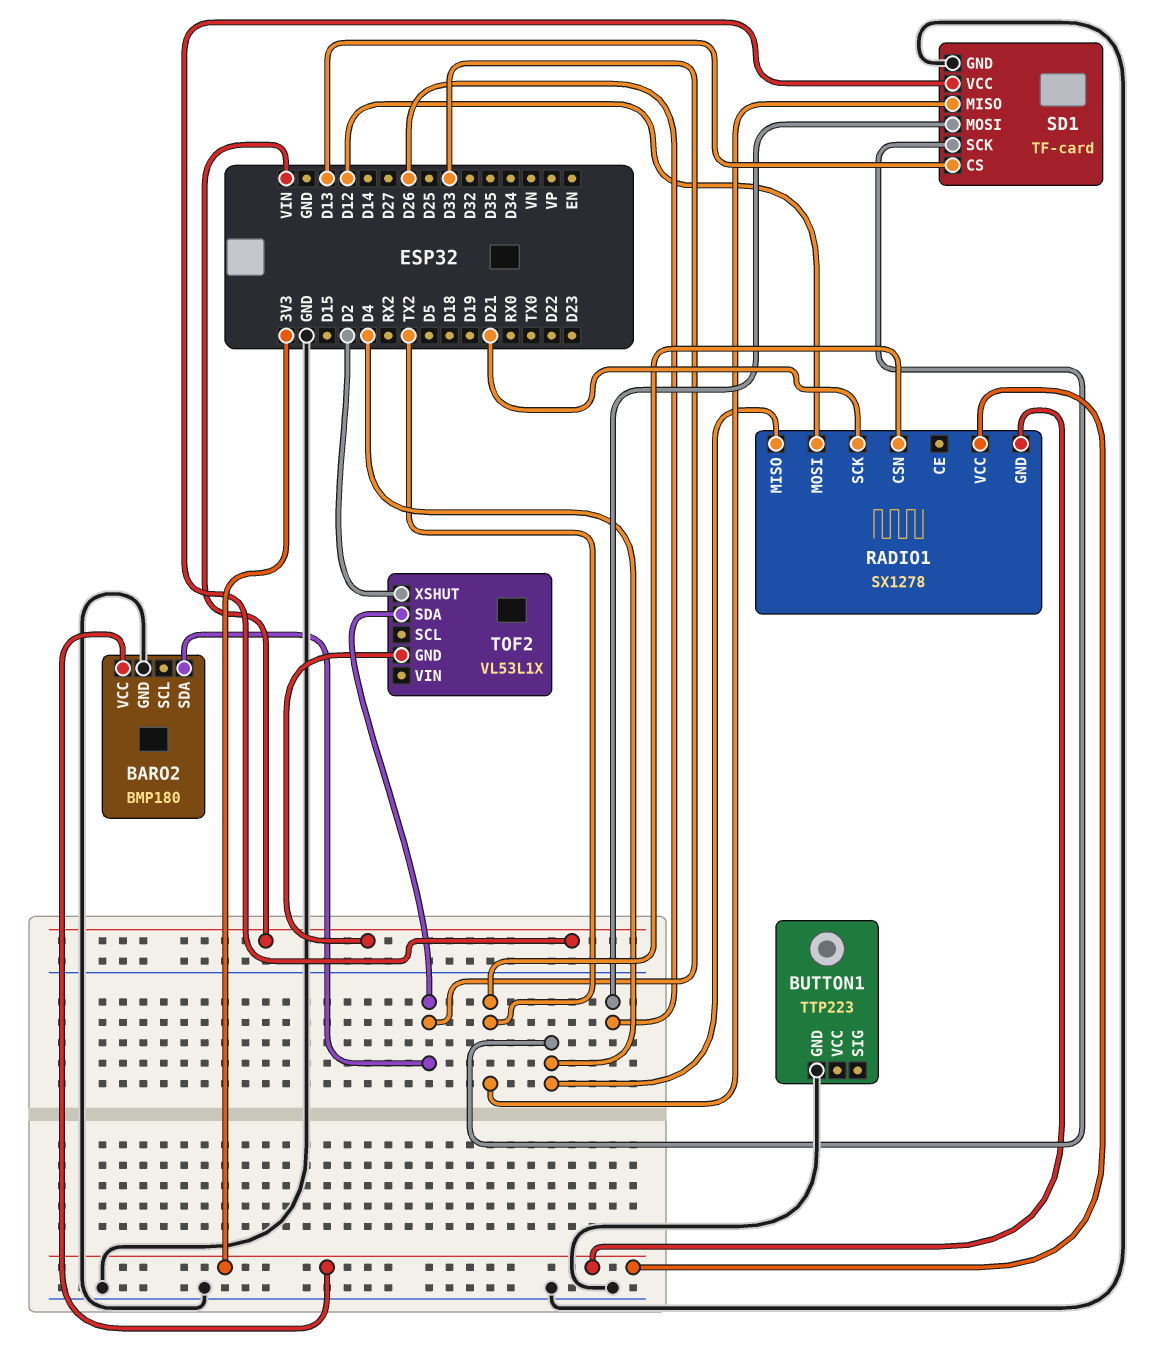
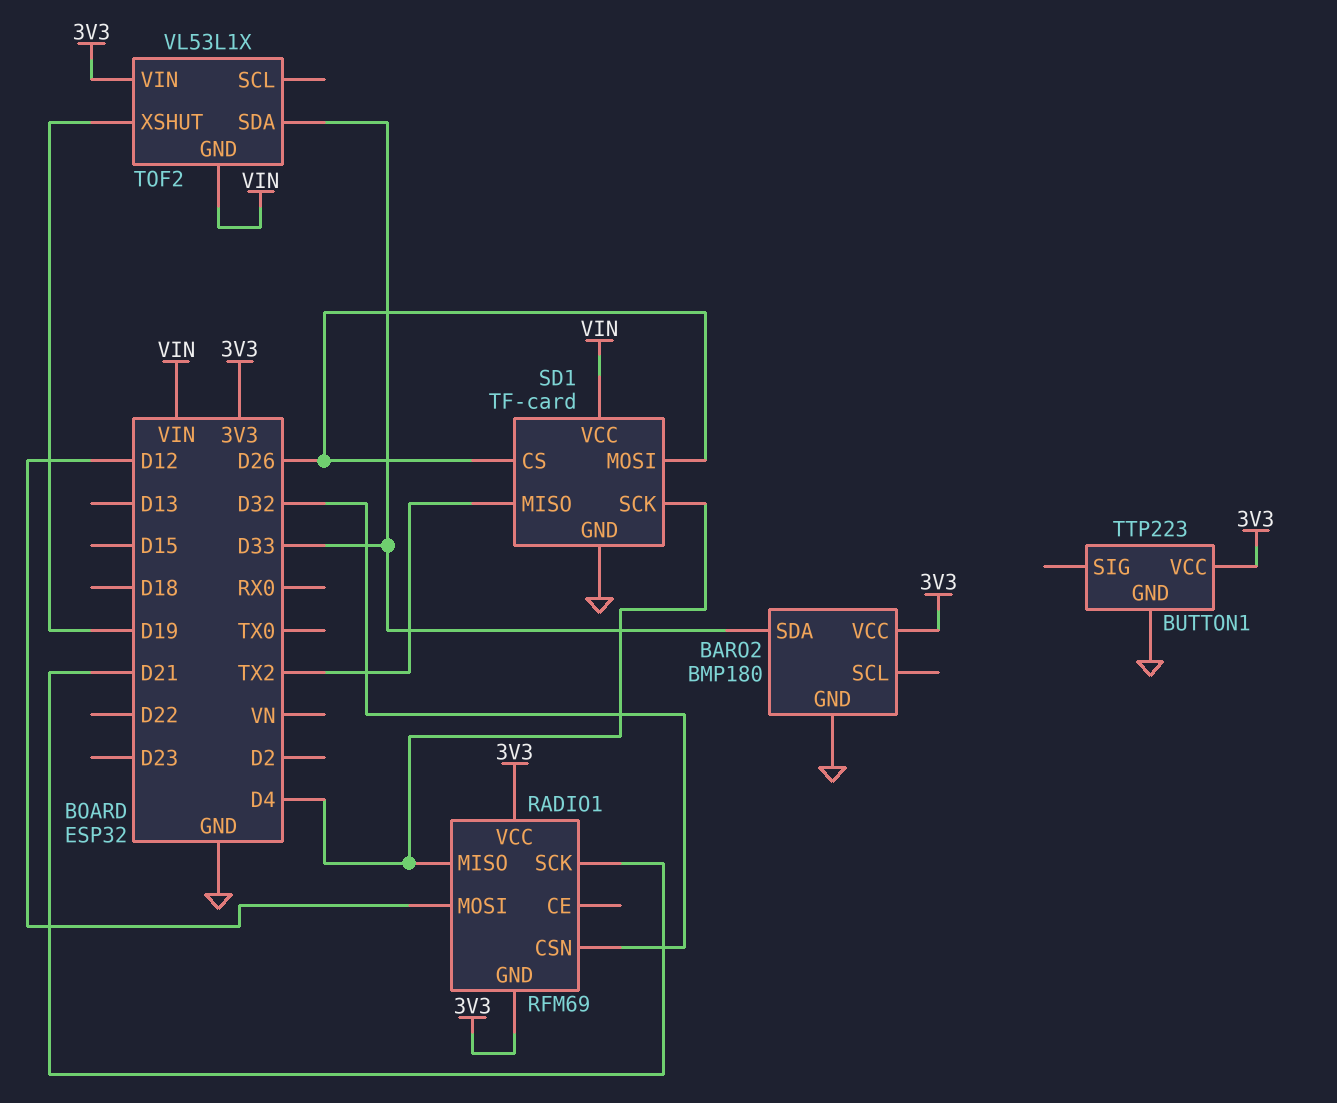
BUTTON1 pin VCC: none -> 3V3
RADIO1: SX1278 -> RFM69
RADIO1 pin CSN: TX2 -> D32
SD1 pin CS: D13 -> D26
TOF2 pin VIN: none -> 3V3
TOF2 pin XSHUT: D2 -> D19

